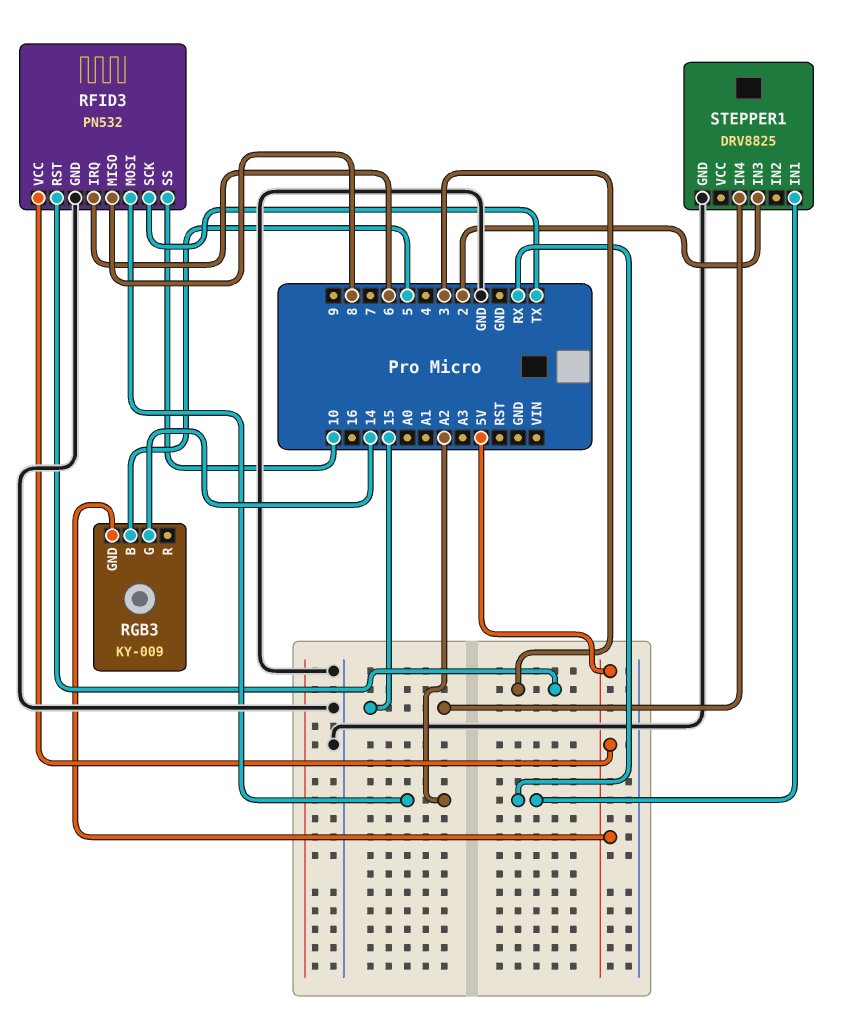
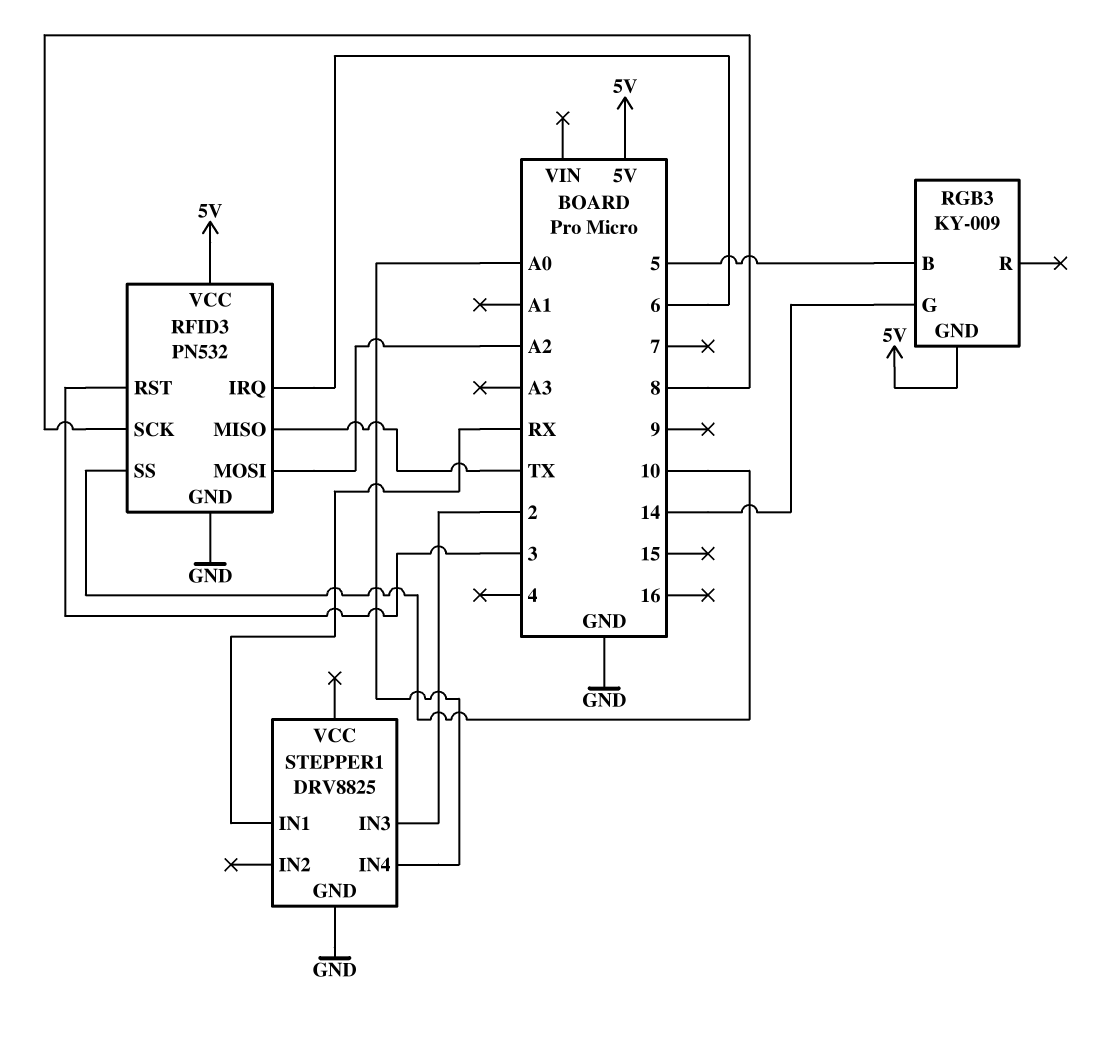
RFID3 pin MISO: 8 -> TX
RFID3 pin SCK: TX -> 8
STEPPER1 pin IN4: 15 -> A0

